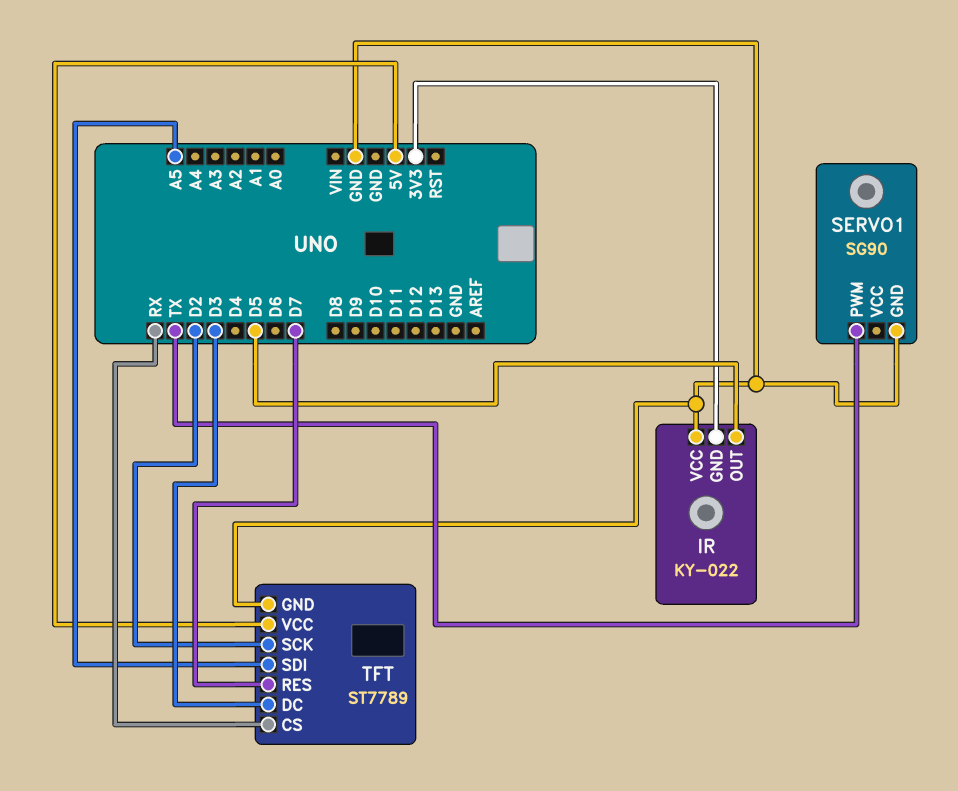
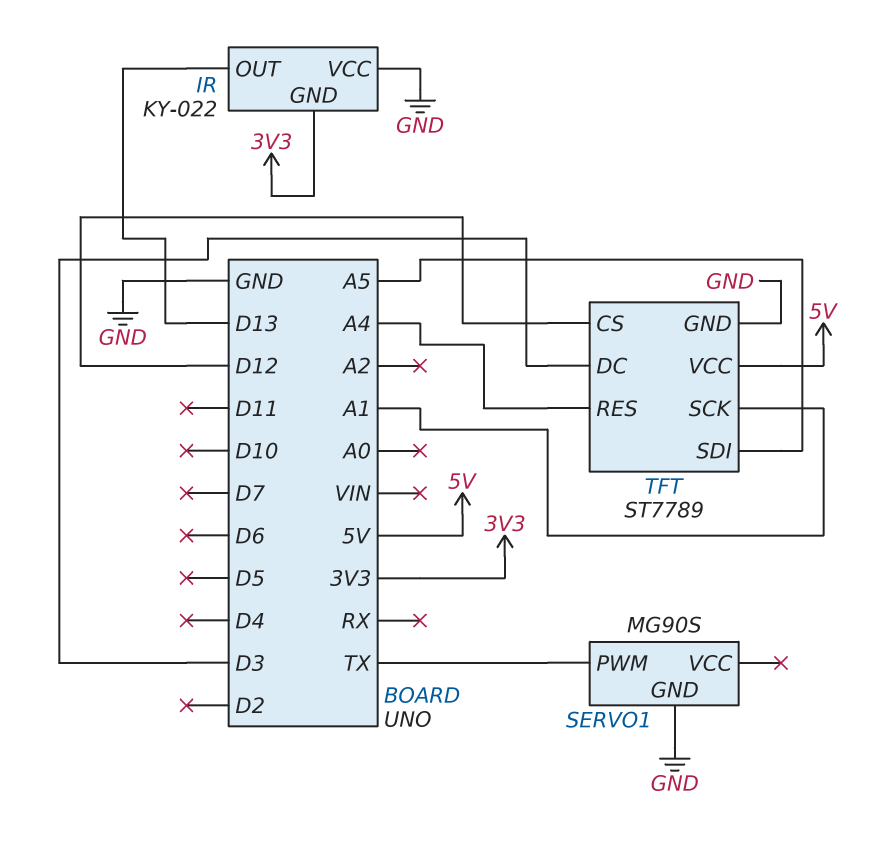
IR pin OUT: D5 -> D13
SERVO1: SG90 -> MG90S
TFT pin CS: RX -> D12
TFT pin RES: D7 -> A4
TFT pin SCK: D2 -> A1

